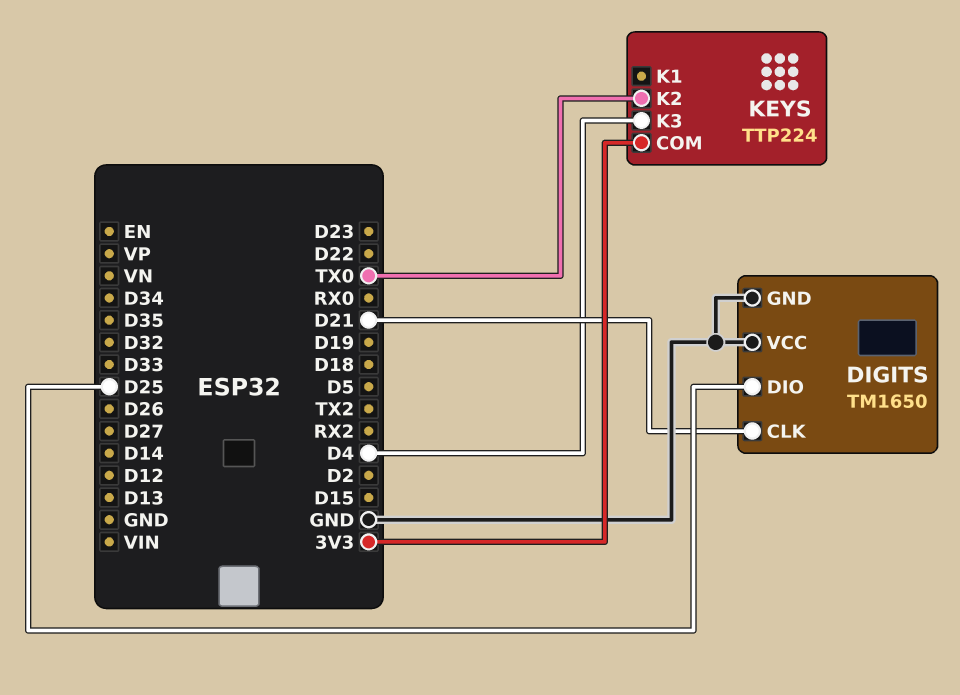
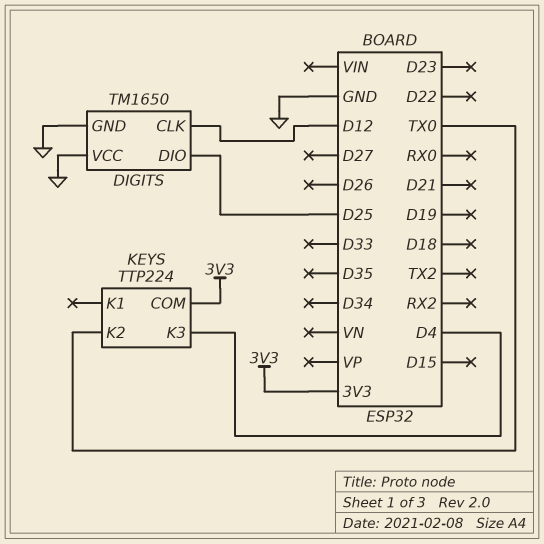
DIGITS pin CLK: D21 -> D12

